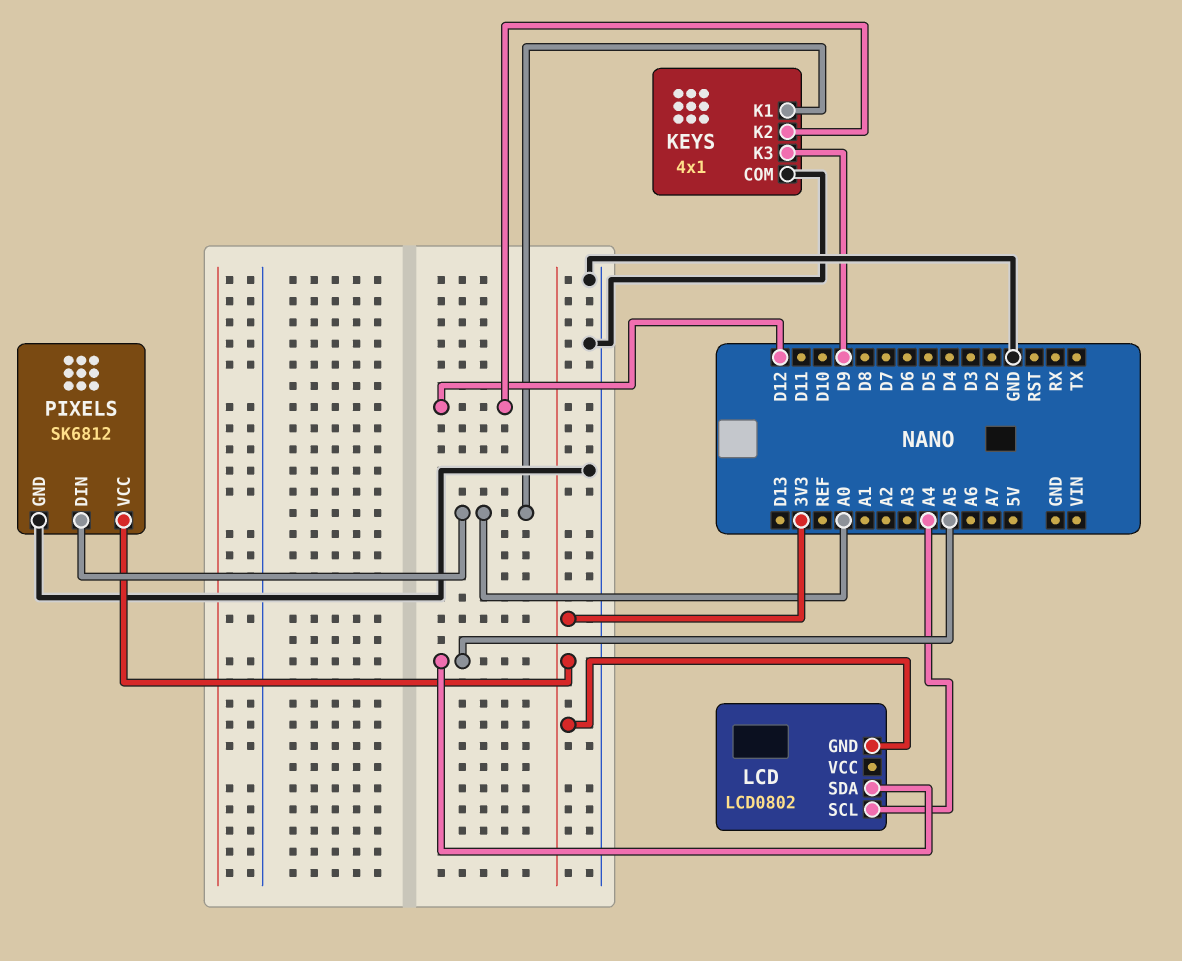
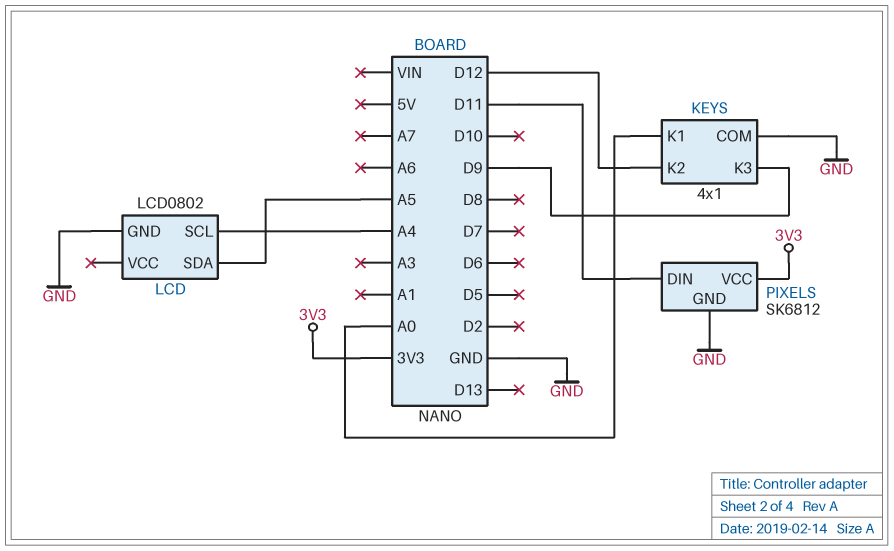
LCD pin GND: 3V3 -> GND
PIXELS pin DIN: A0 -> D11

